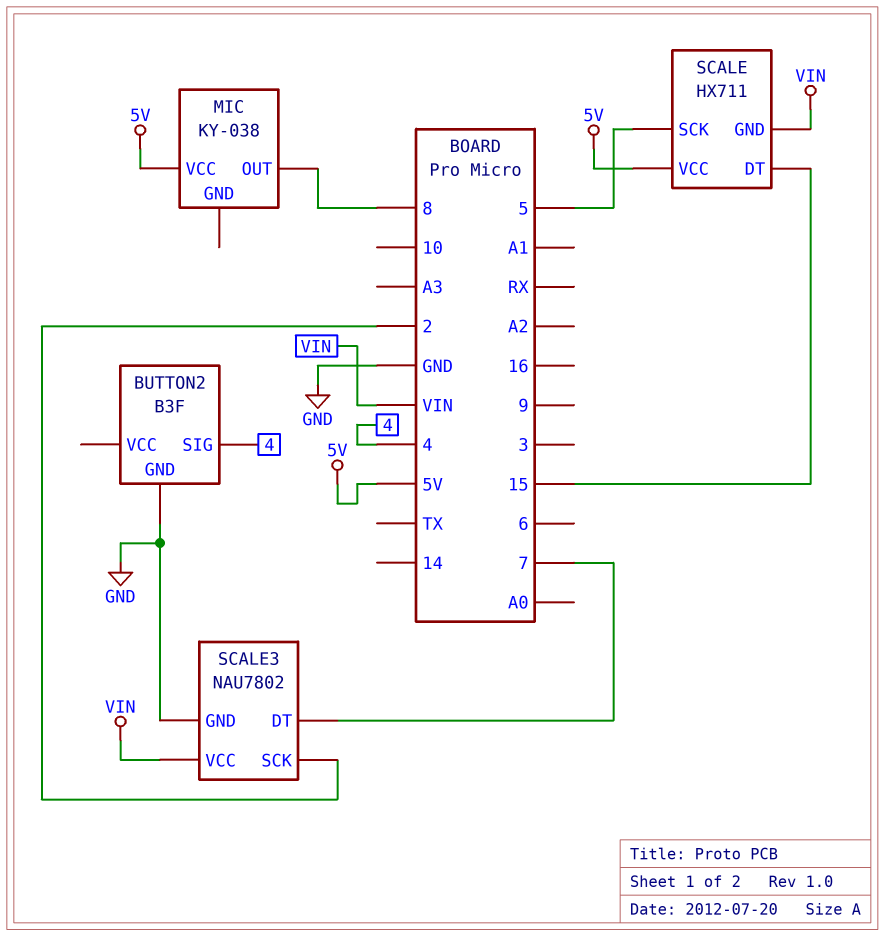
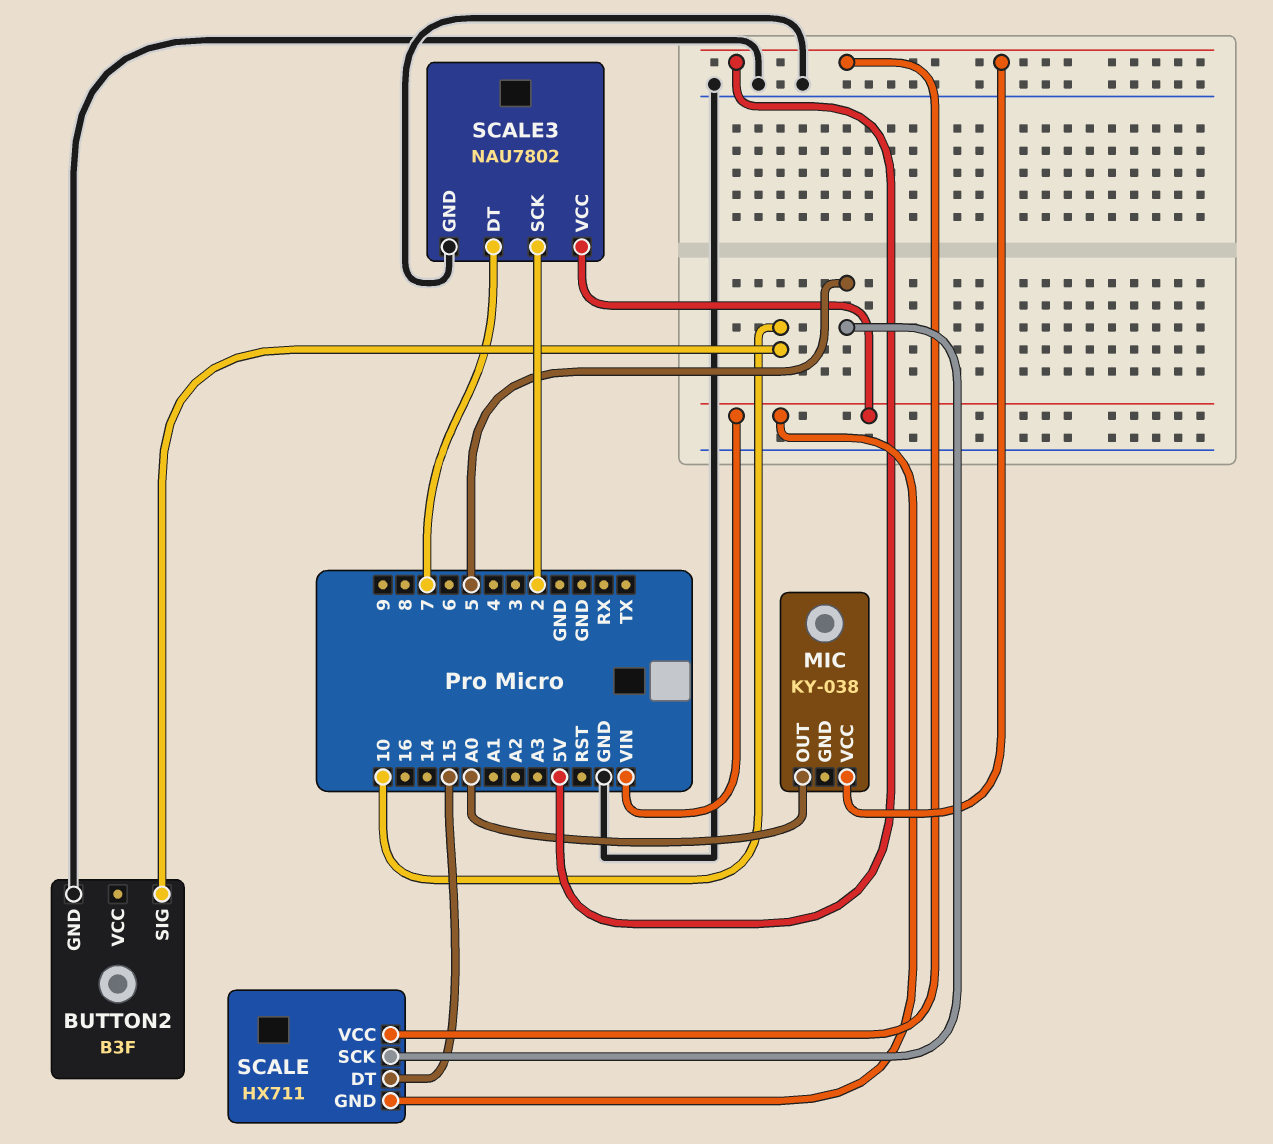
BUTTON2 pin SIG: 4 -> 10
MIC pin OUT: 8 -> A0

